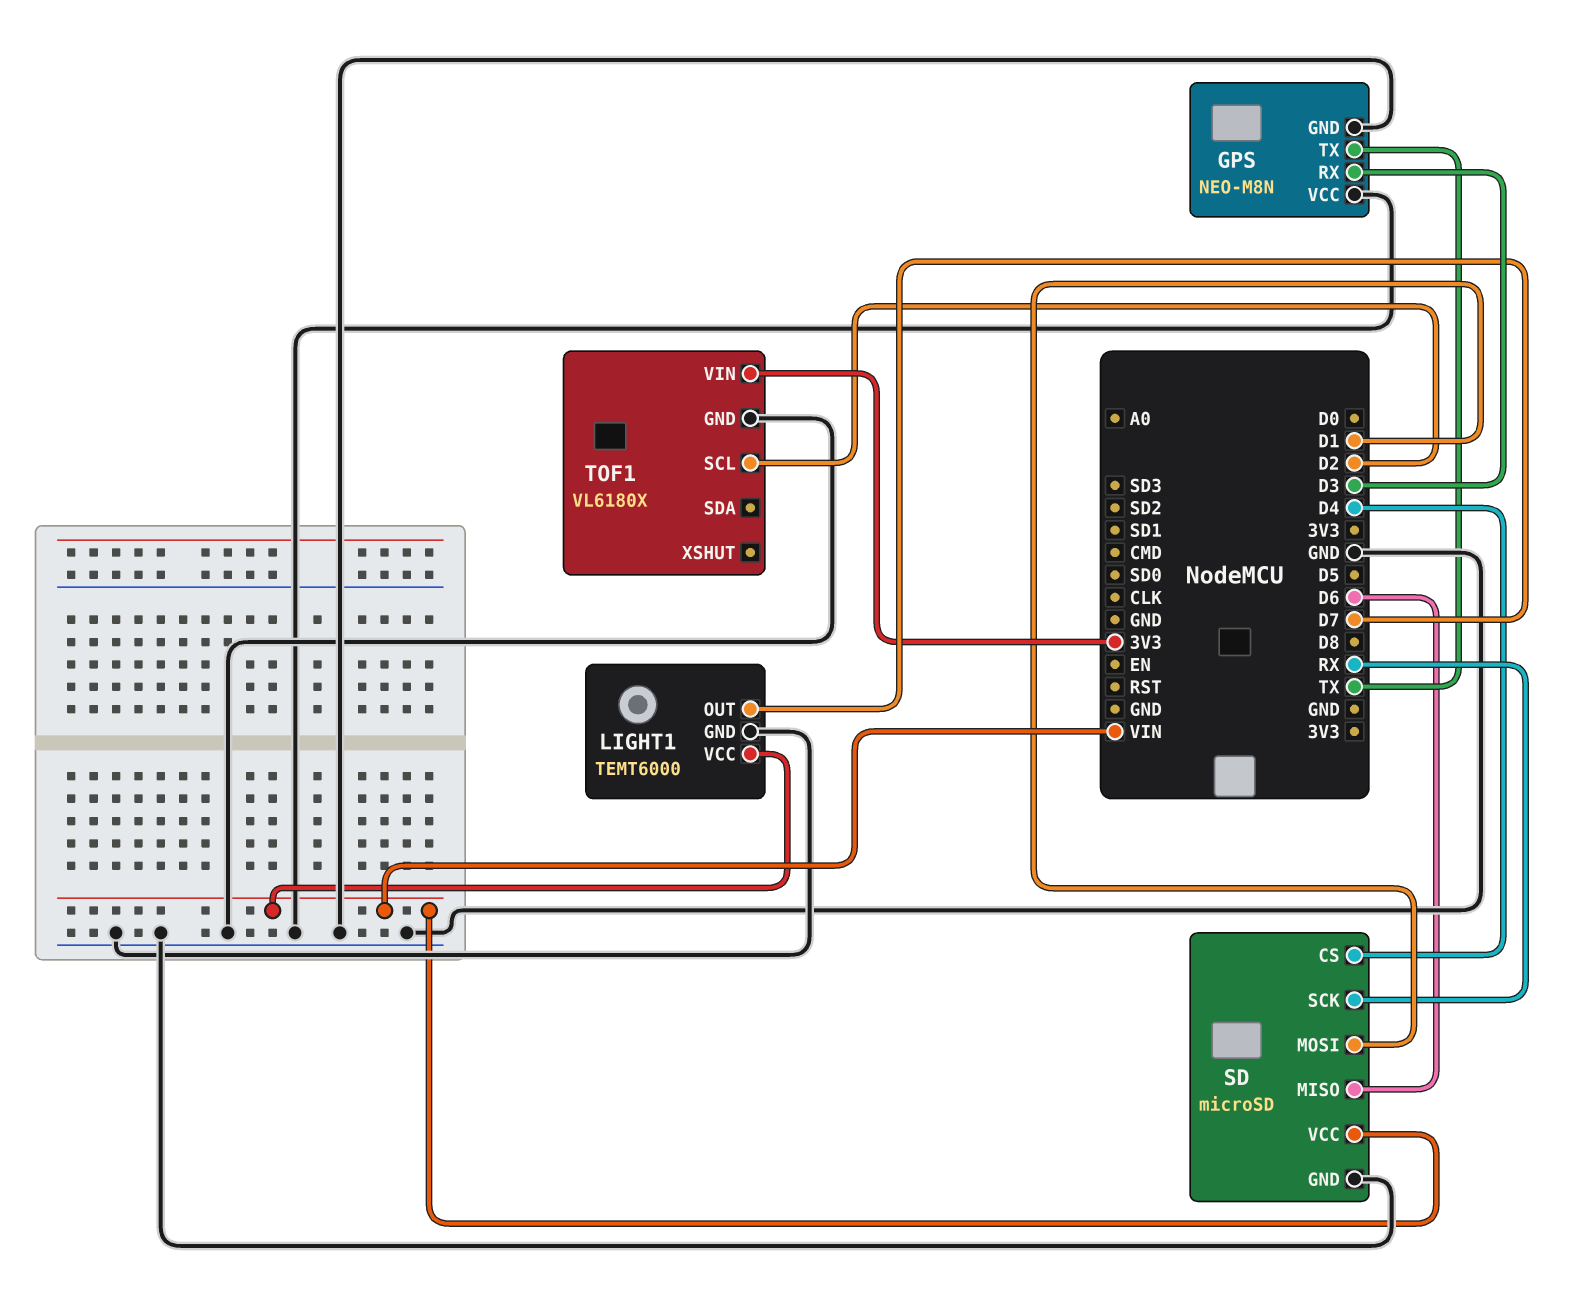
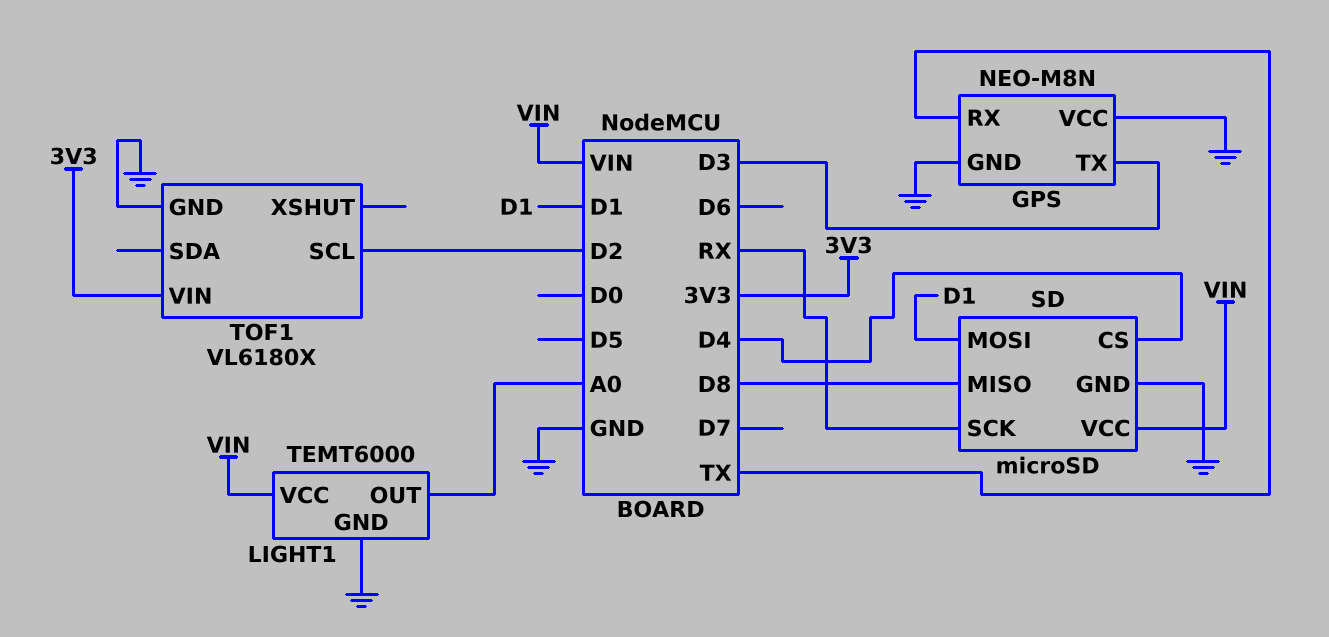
GPS pin RX: D3 -> TX
GPS pin TX: TX -> D3
LIGHT1 pin OUT: D7 -> A0
SD pin MISO: D6 -> D8

